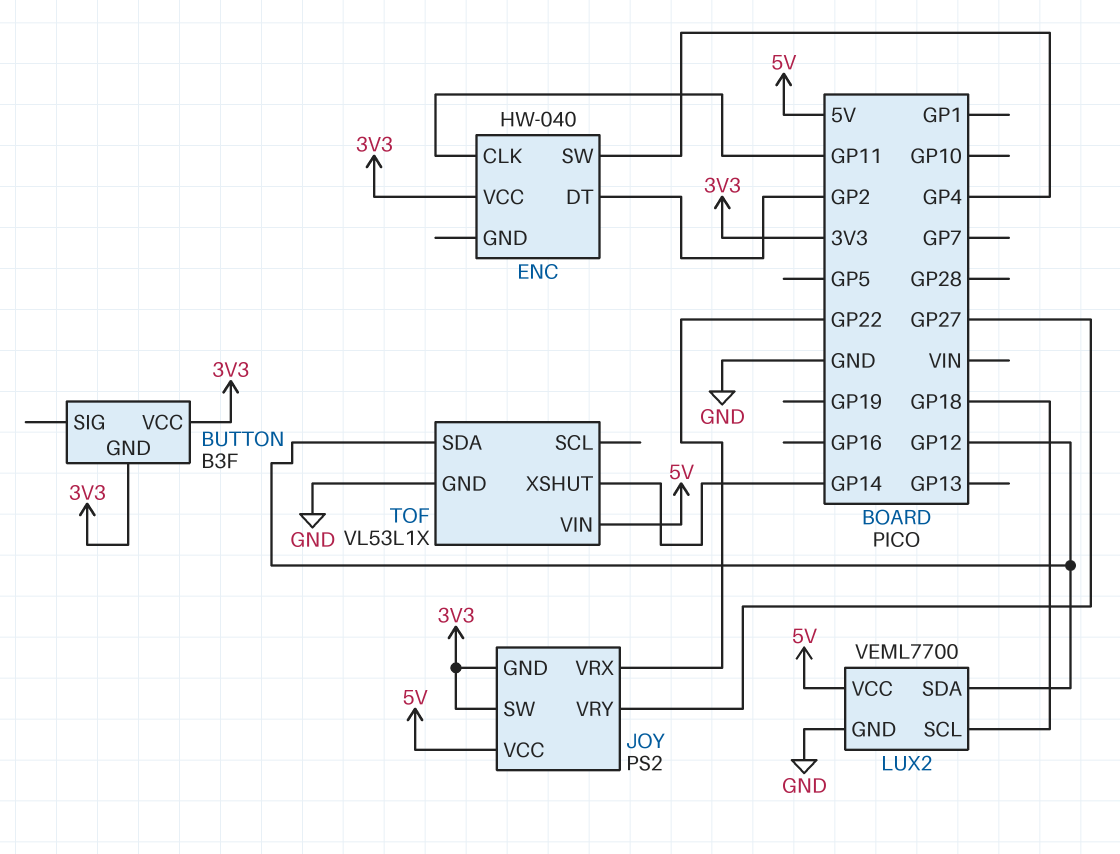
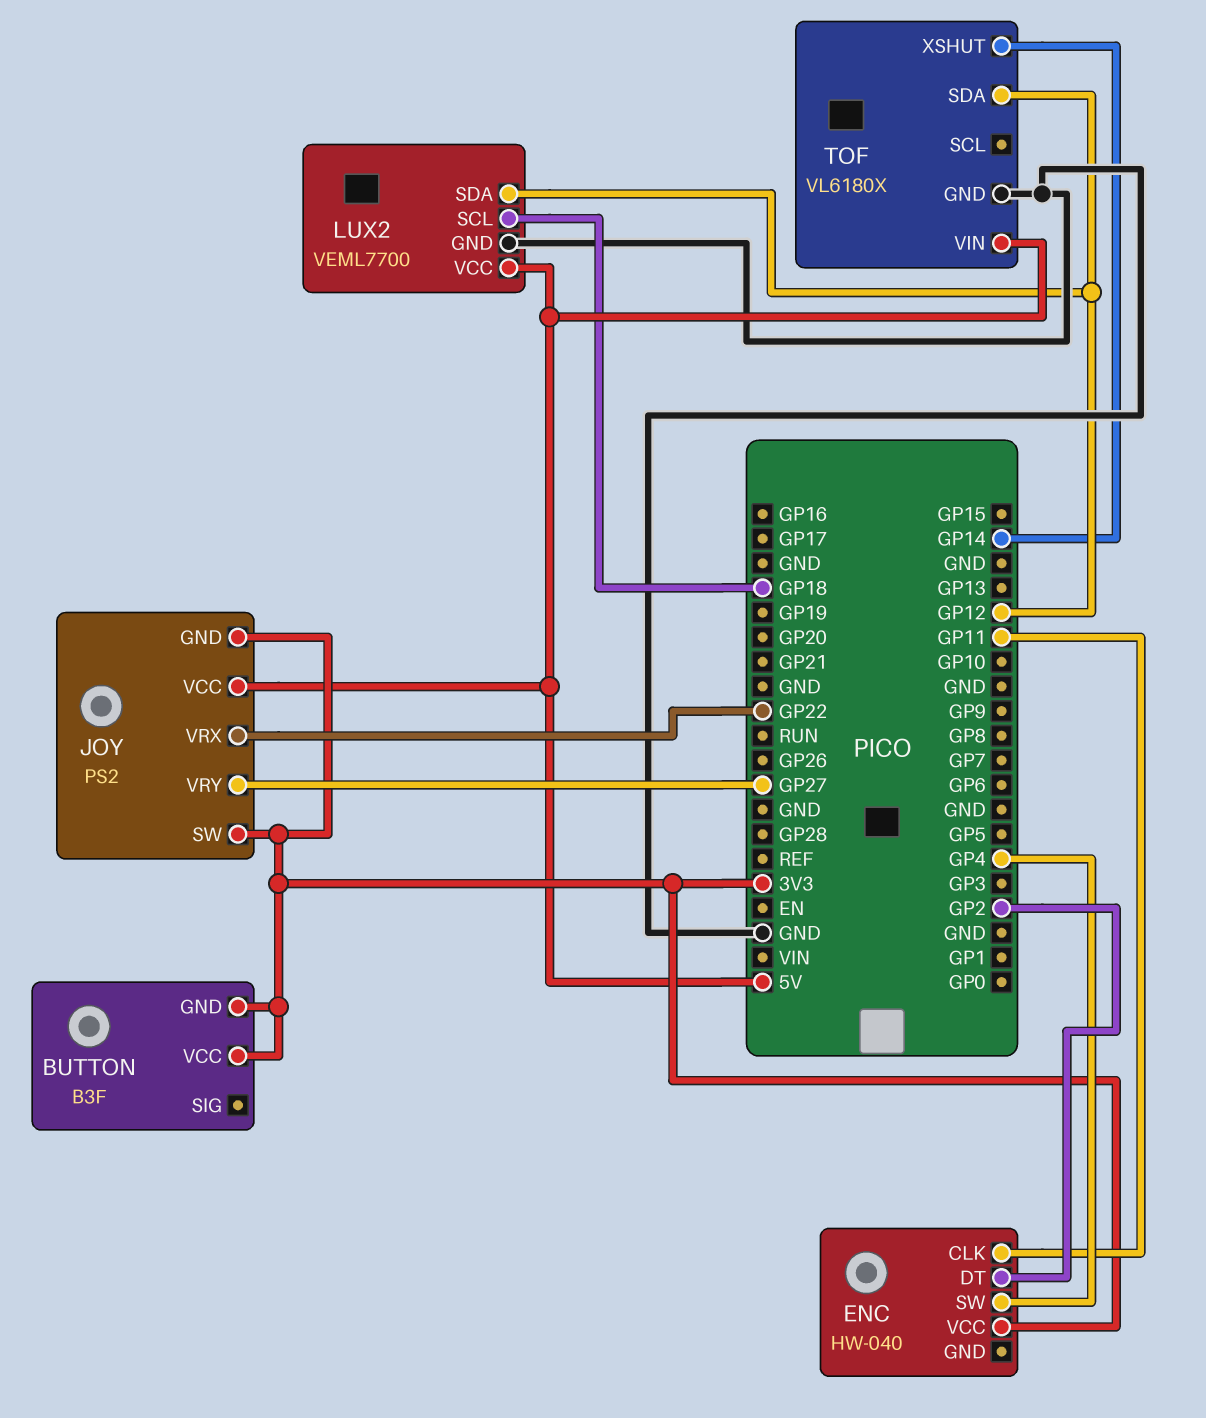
TOF: VL53L1X -> VL6180X

